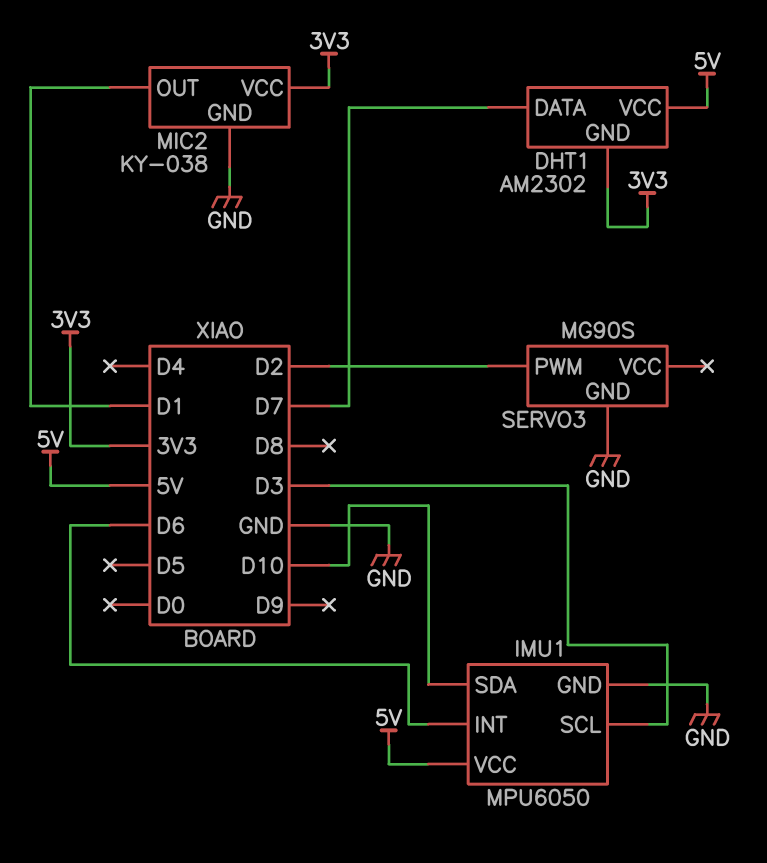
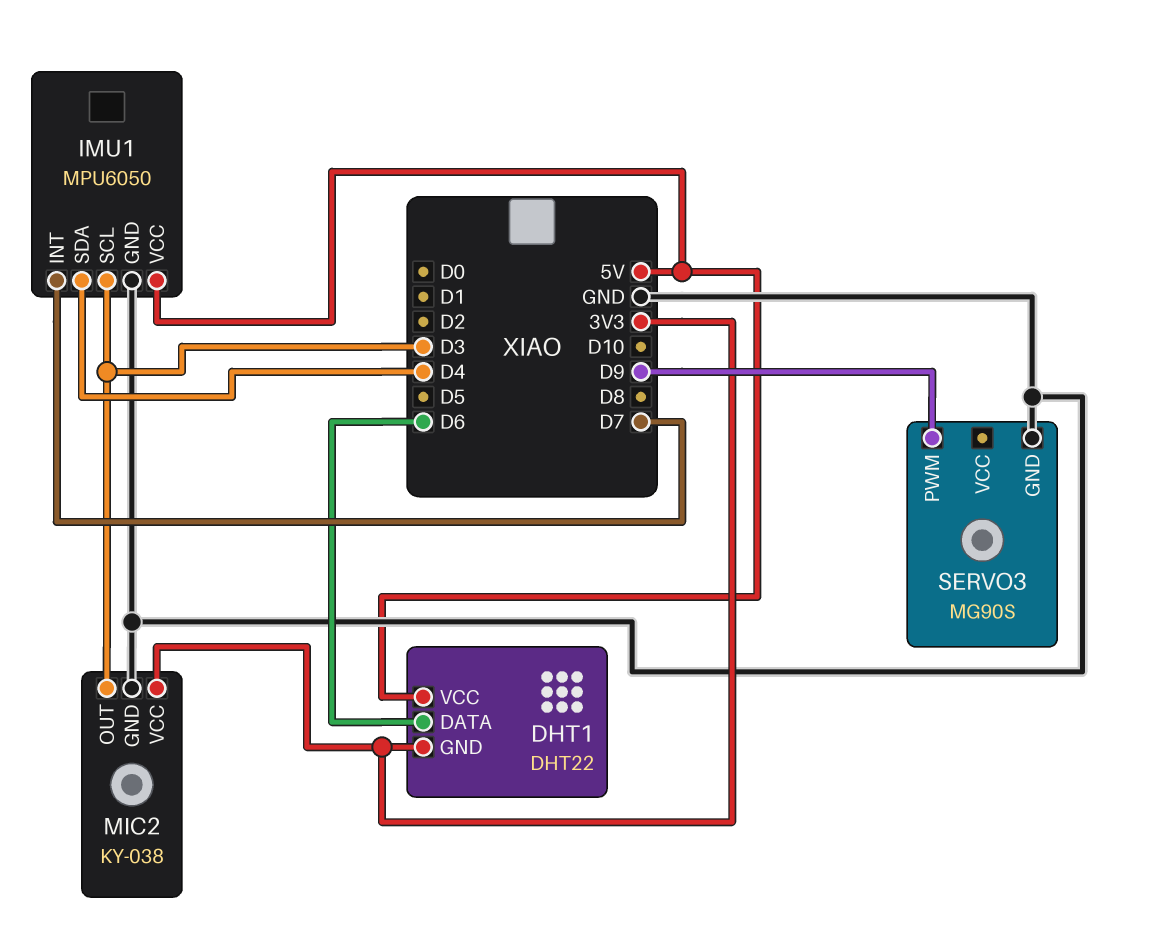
DHT1: AM2302 -> DHT22
DHT1 pin DATA: D7 -> D6
IMU1 pin INT: D6 -> D7
IMU1 pin SDA: D10 -> D4
MIC2 pin OUT: D1 -> D3
SERVO3 pin PWM: D2 -> D9

